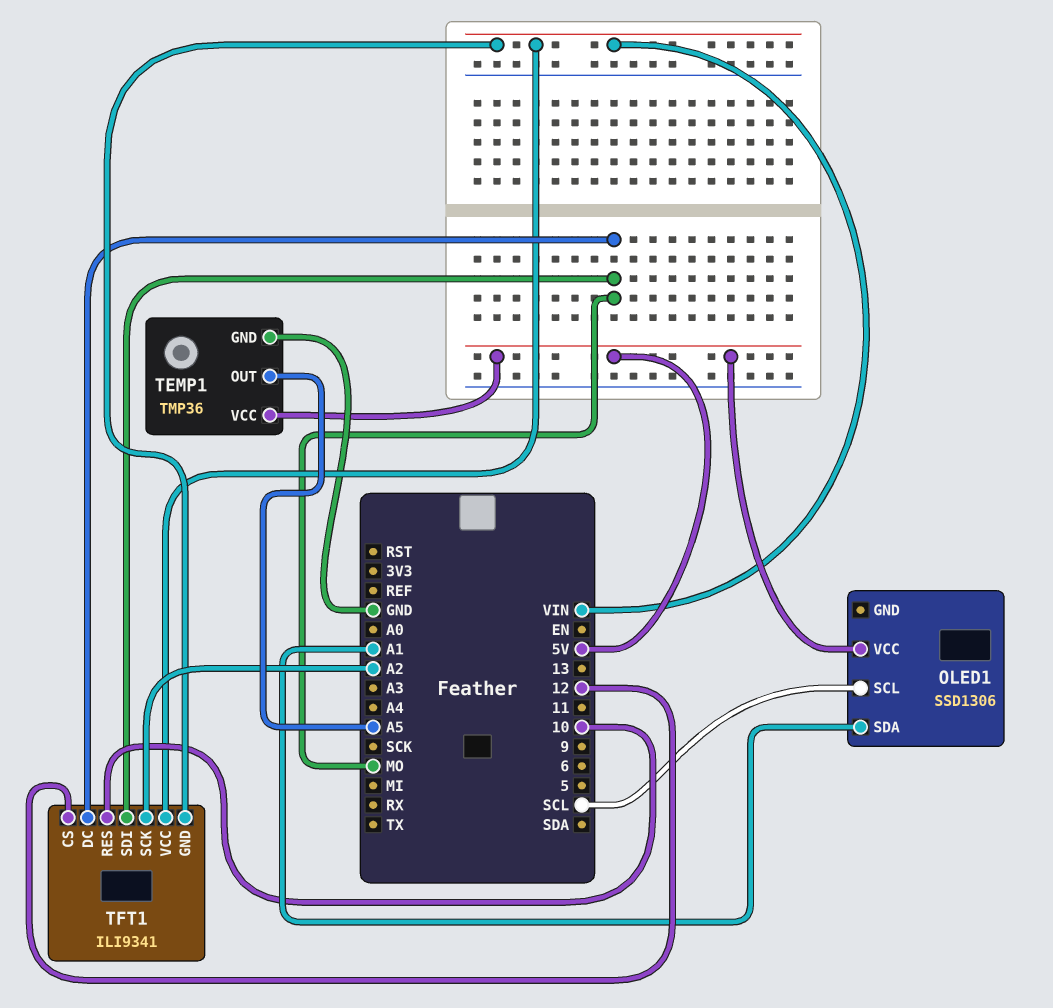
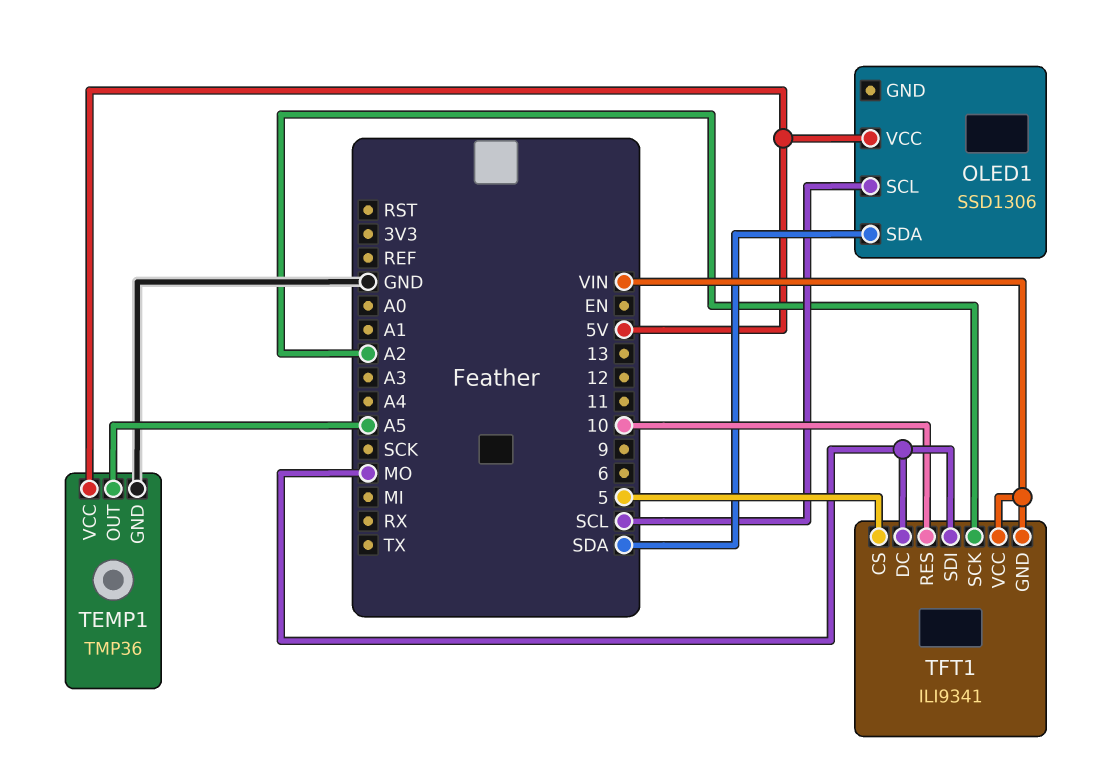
OLED1 pin SDA: A1 -> SDA
TFT1 pin CS: 12 -> 5

